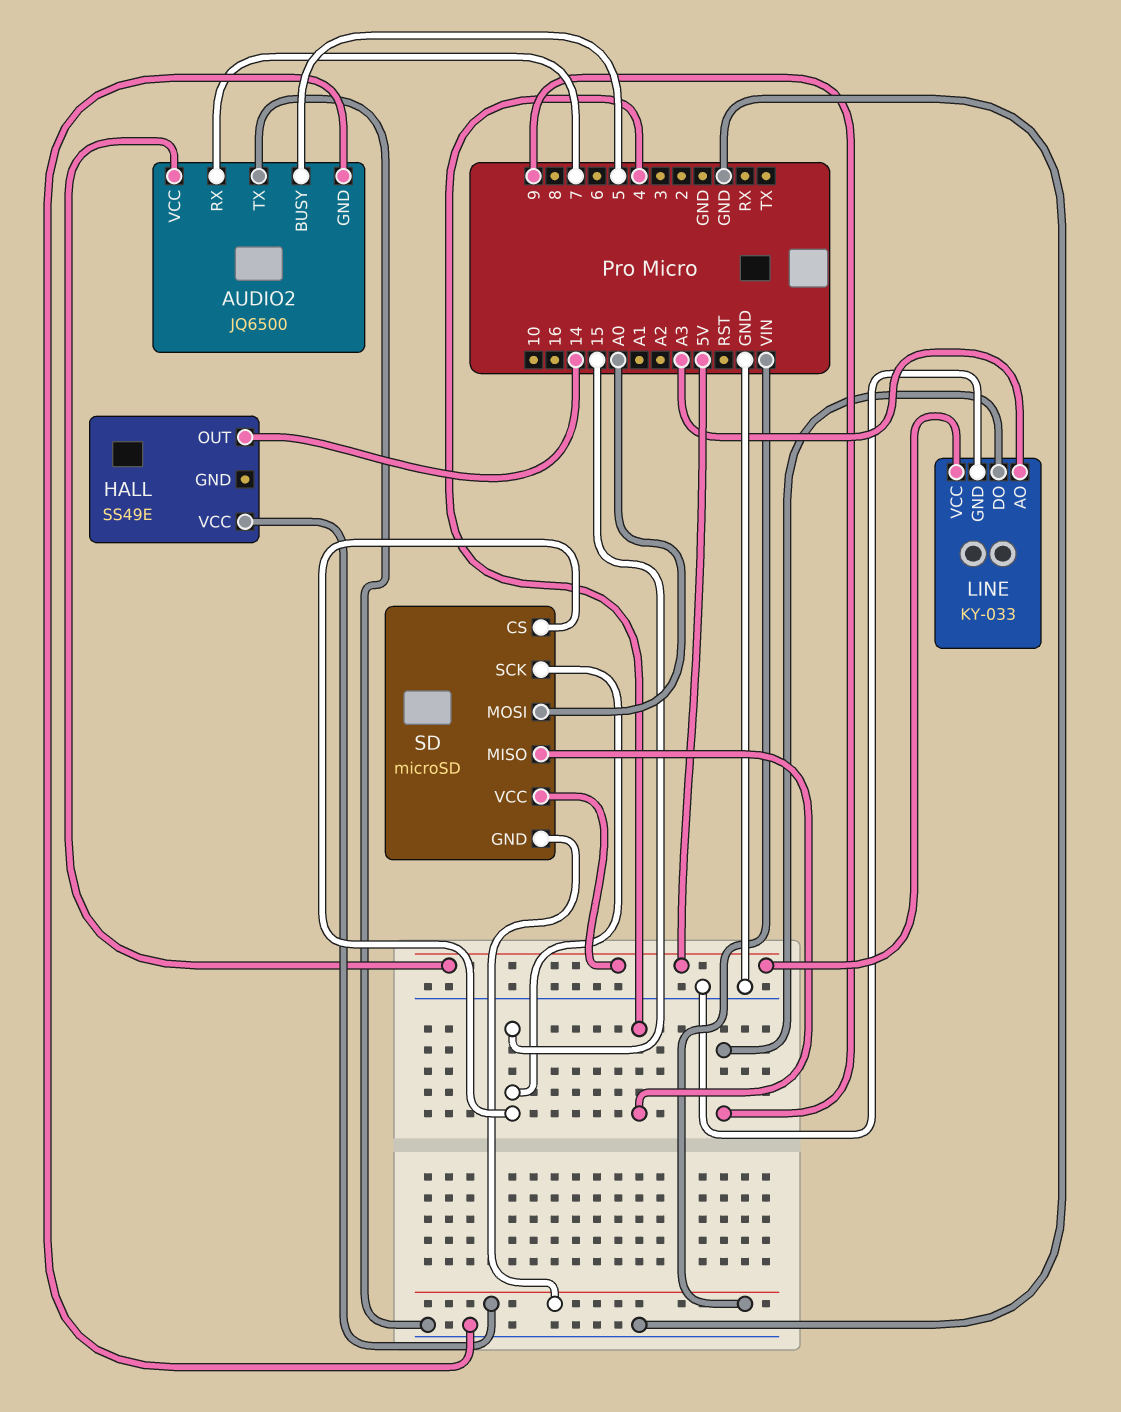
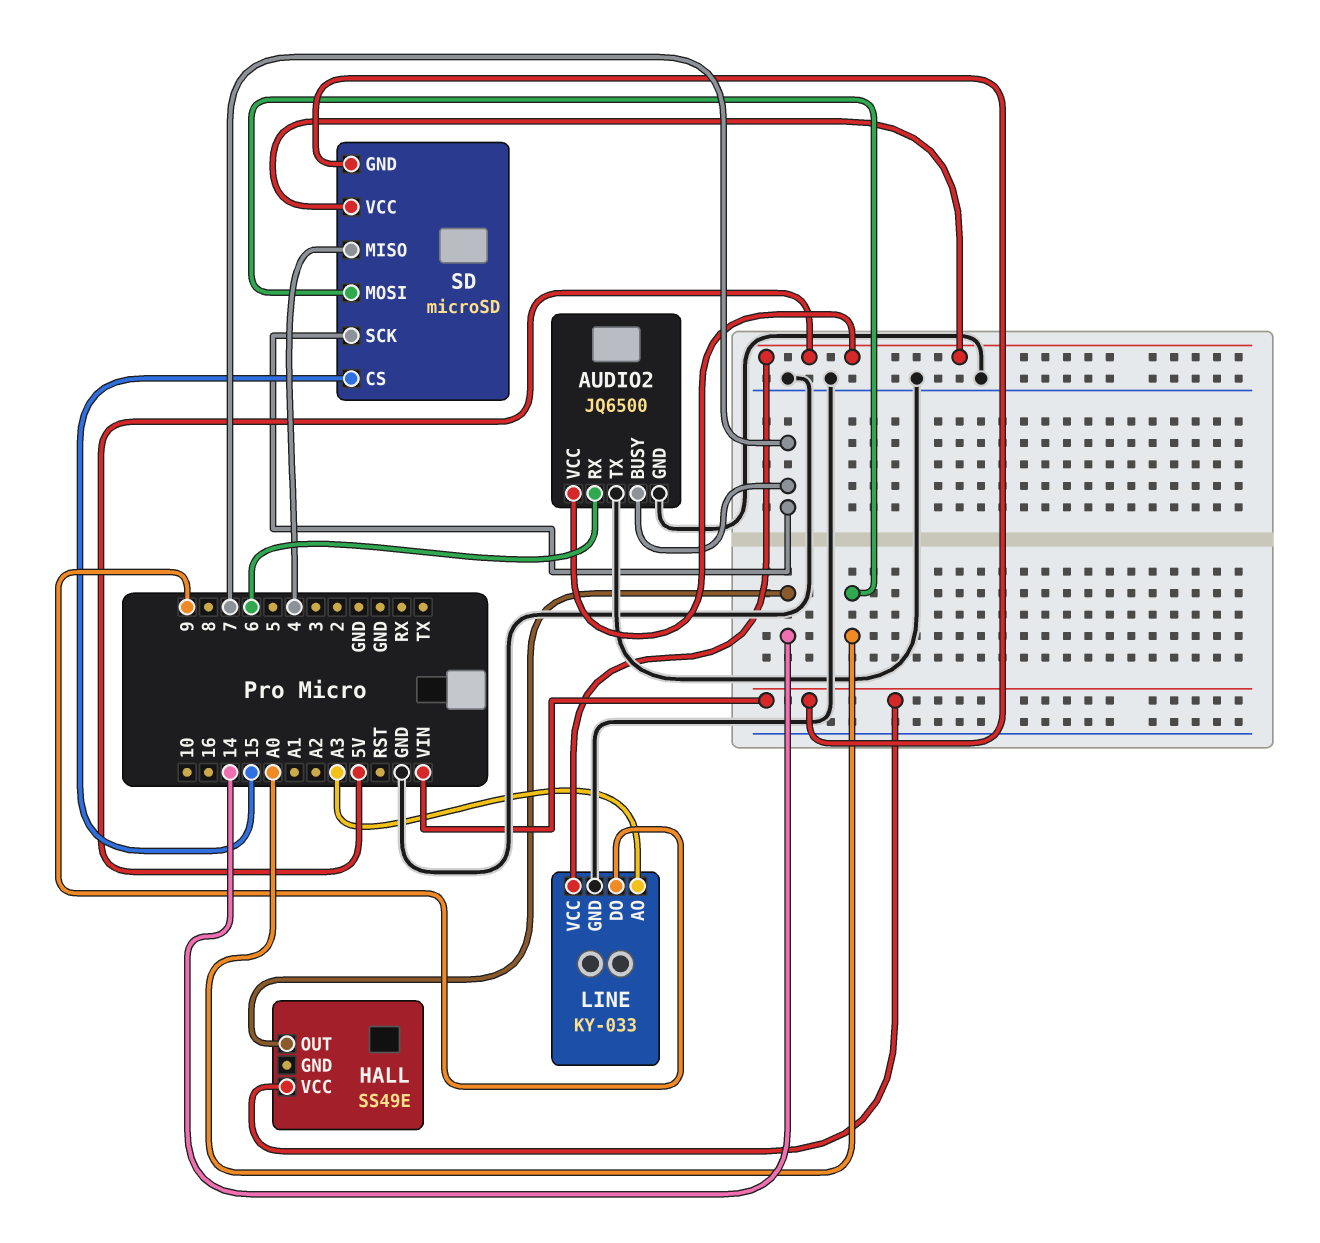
AUDIO2 pin BUSY: 5 -> 7
AUDIO2 pin RX: 7 -> 6
SD pin SCK: 15 -> 7

